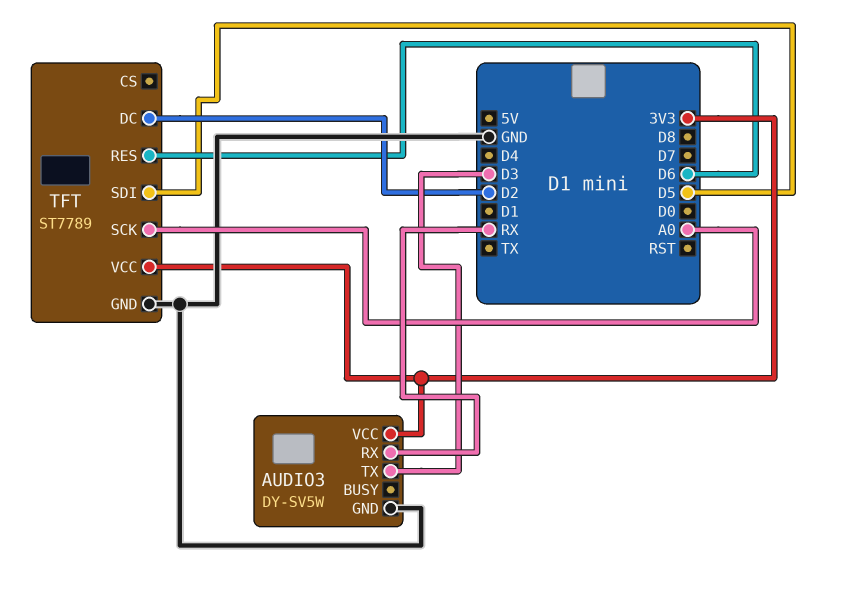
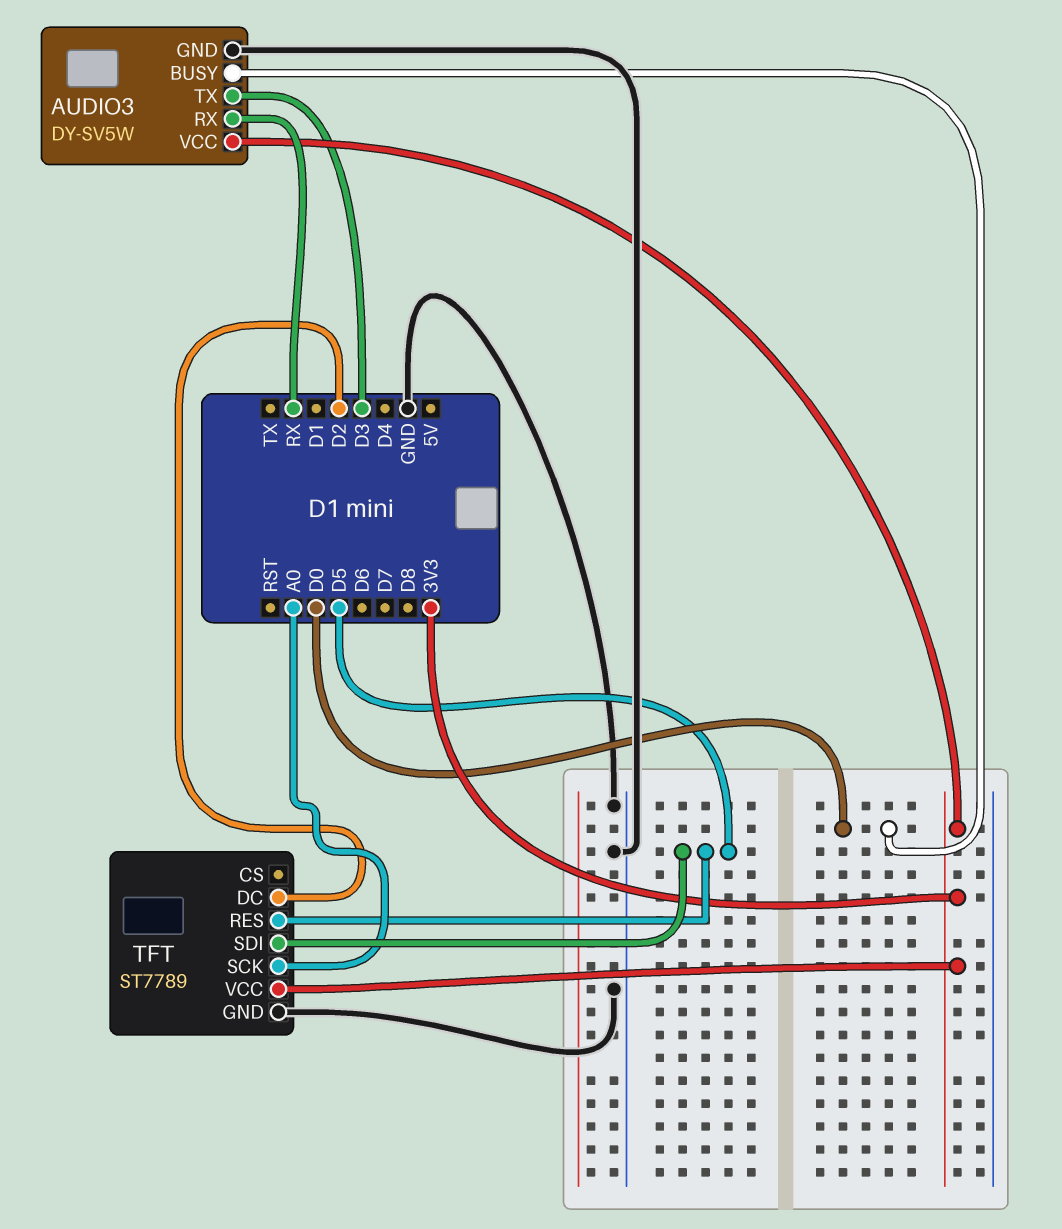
AUDIO3 pin BUSY: none -> D0
TFT pin RES: D6 -> D5

